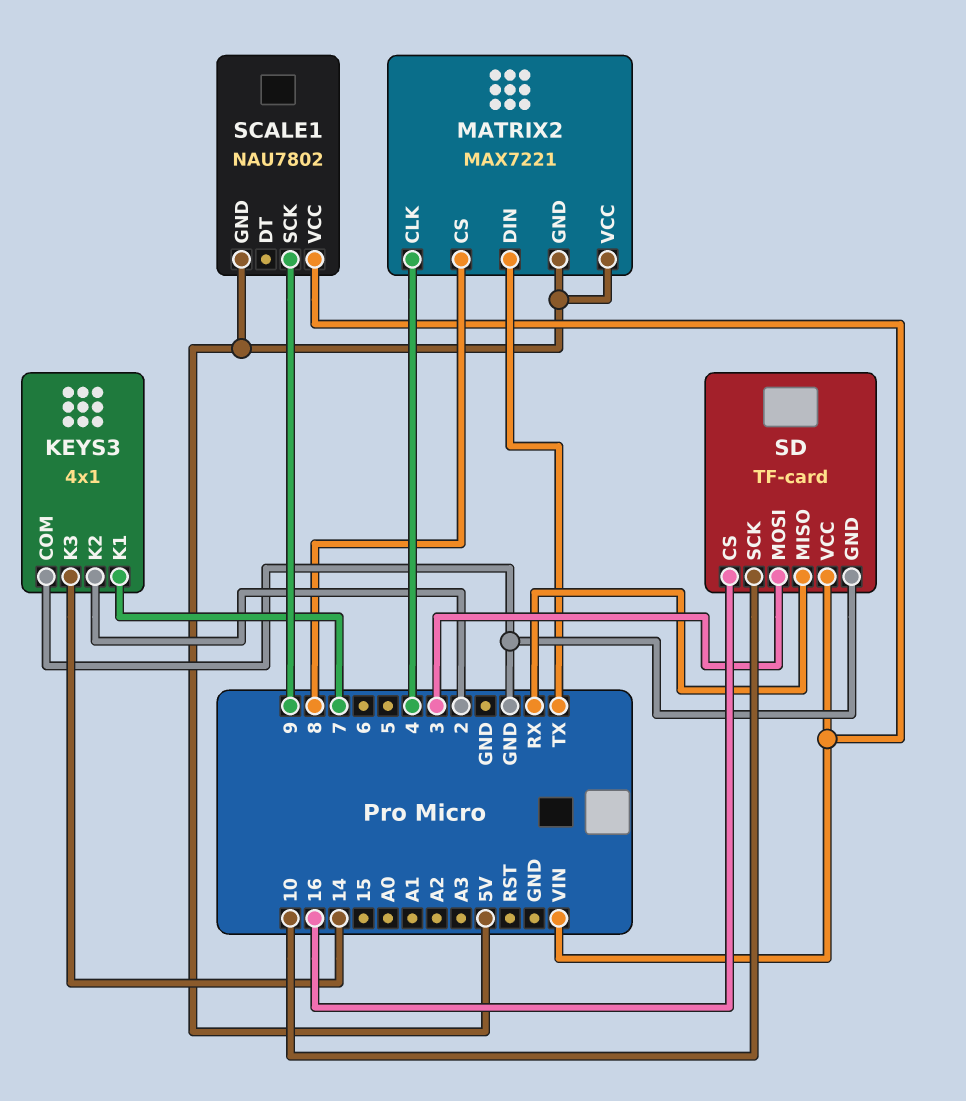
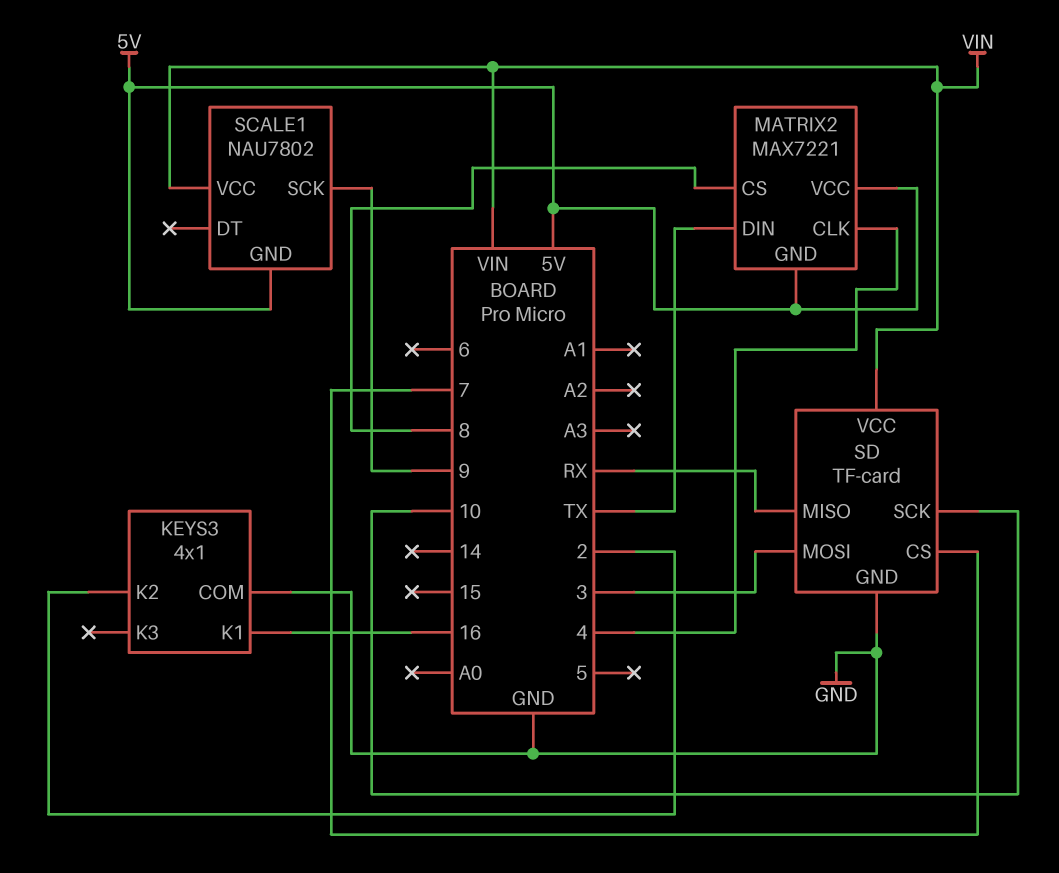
KEYS3 pin K1: 7 -> 16
KEYS3 pin K3: 14 -> none
SD pin CS: 16 -> 7

